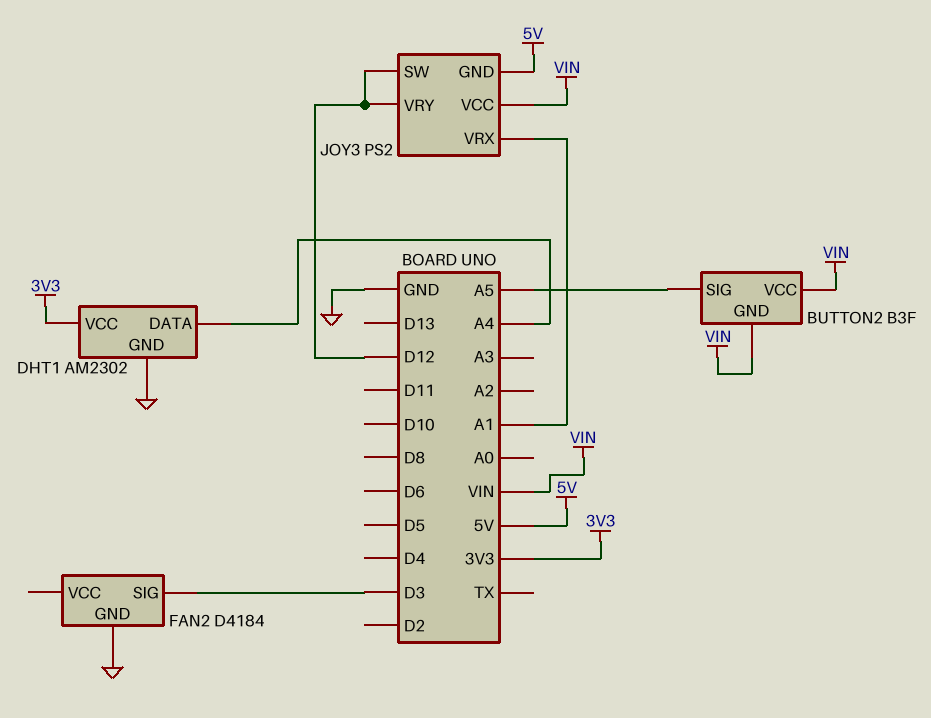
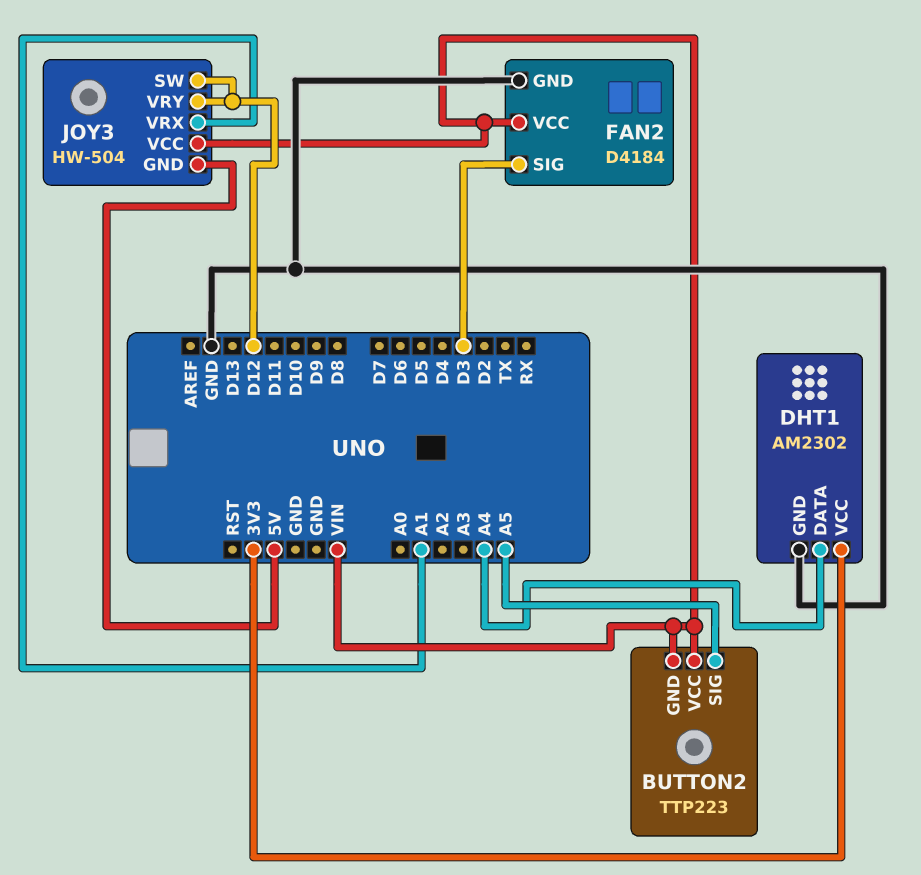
BUTTON2: B3F -> TTP223
FAN2 pin VCC: none -> VIN
JOY3: PS2 -> HW-504

